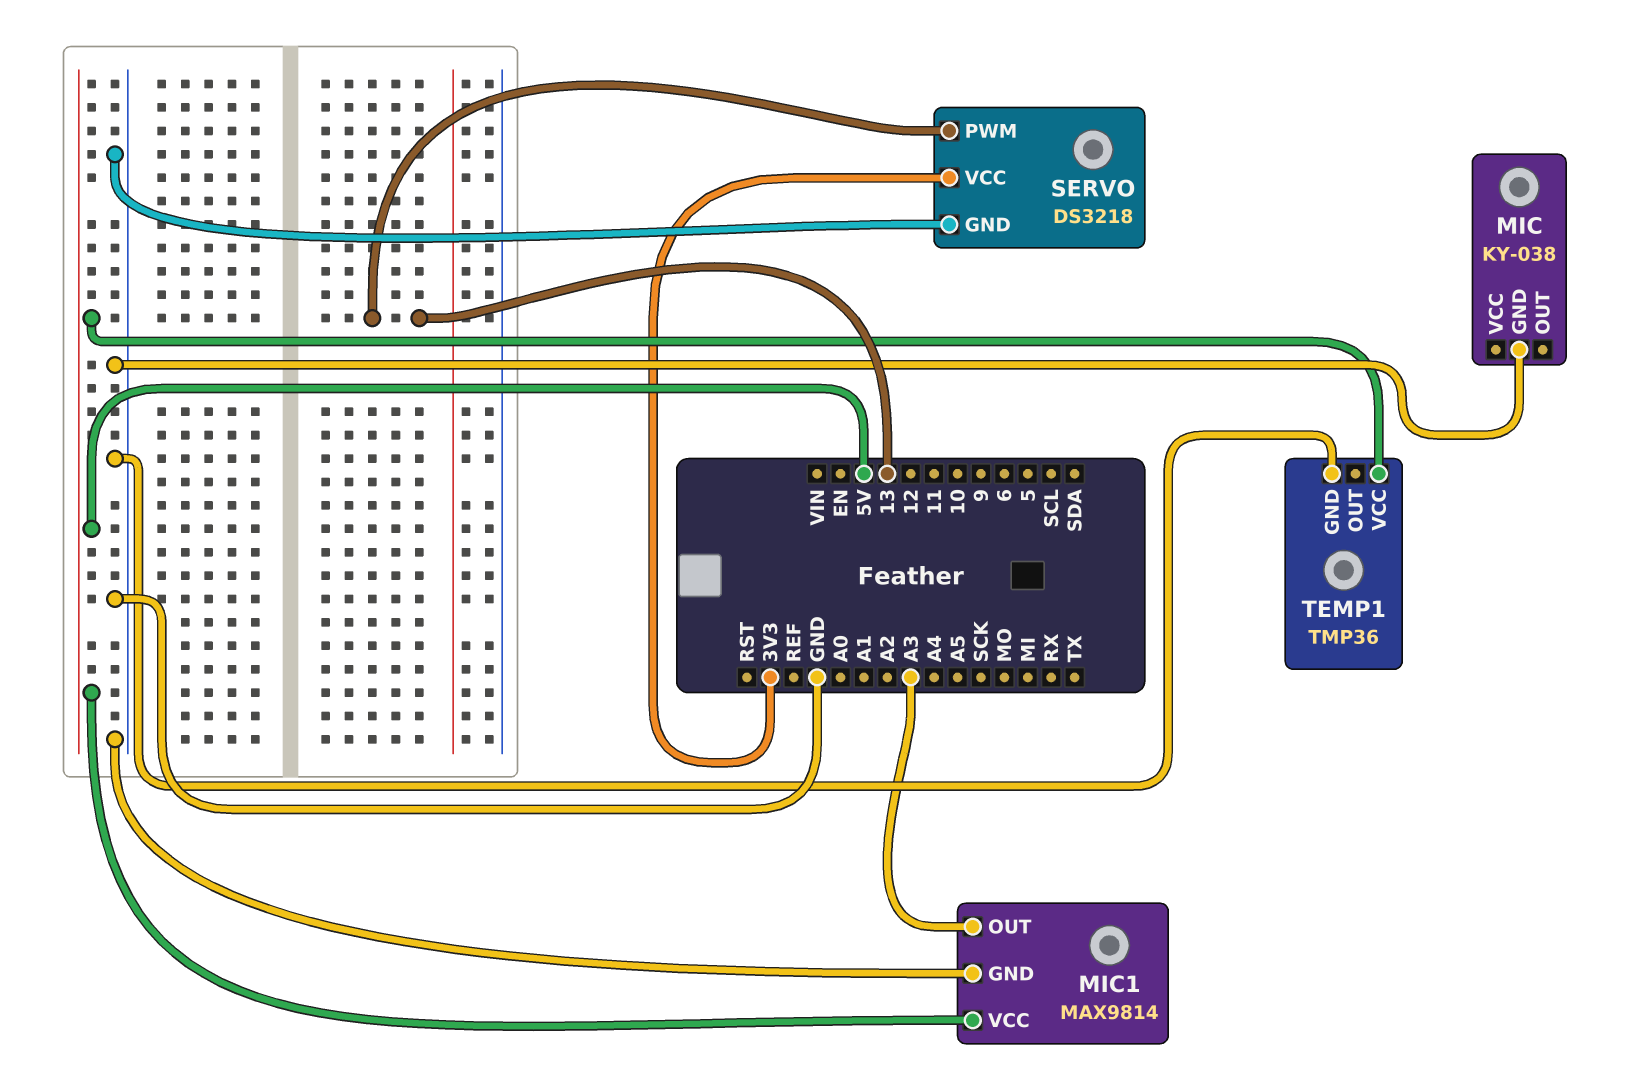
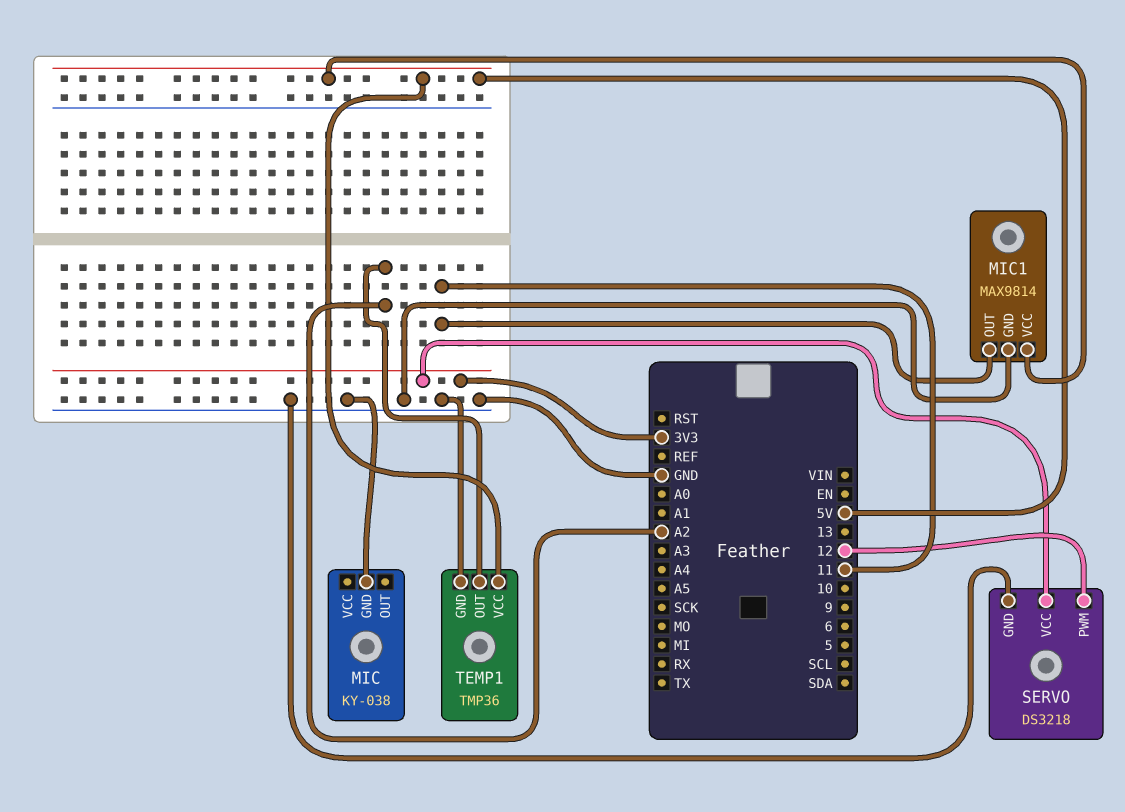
MIC1 pin OUT: A3 -> 11
SERVO pin PWM: 13 -> 12
TEMP1 pin OUT: none -> A2

